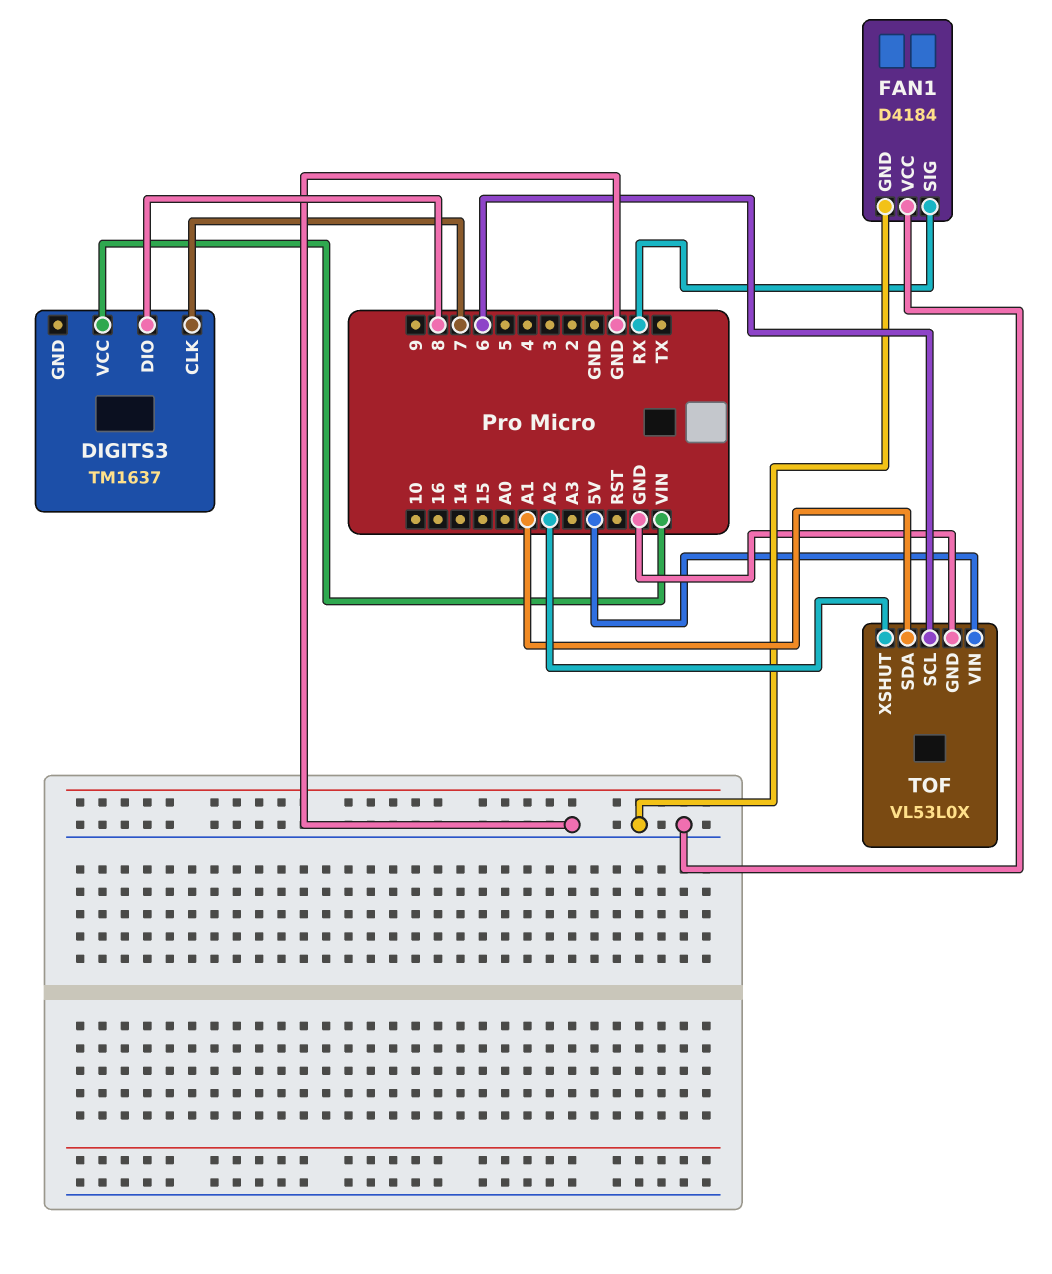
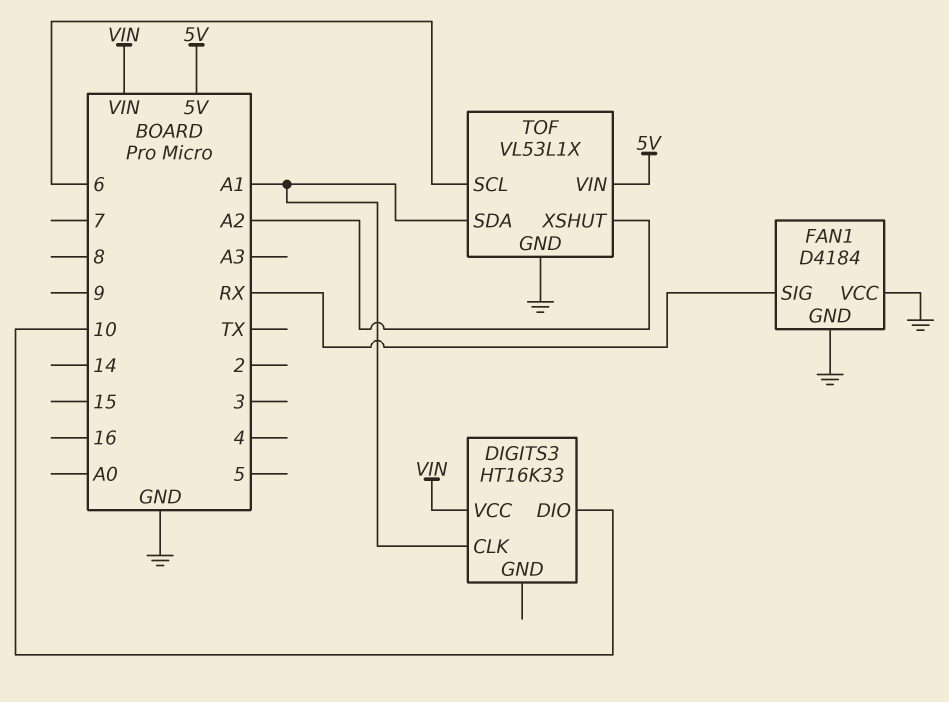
DIGITS3: TM1637 -> HT16K33
DIGITS3 pin CLK: 7 -> A1
DIGITS3 pin DIO: 8 -> 10
TOF: VL53L0X -> VL53L1X

